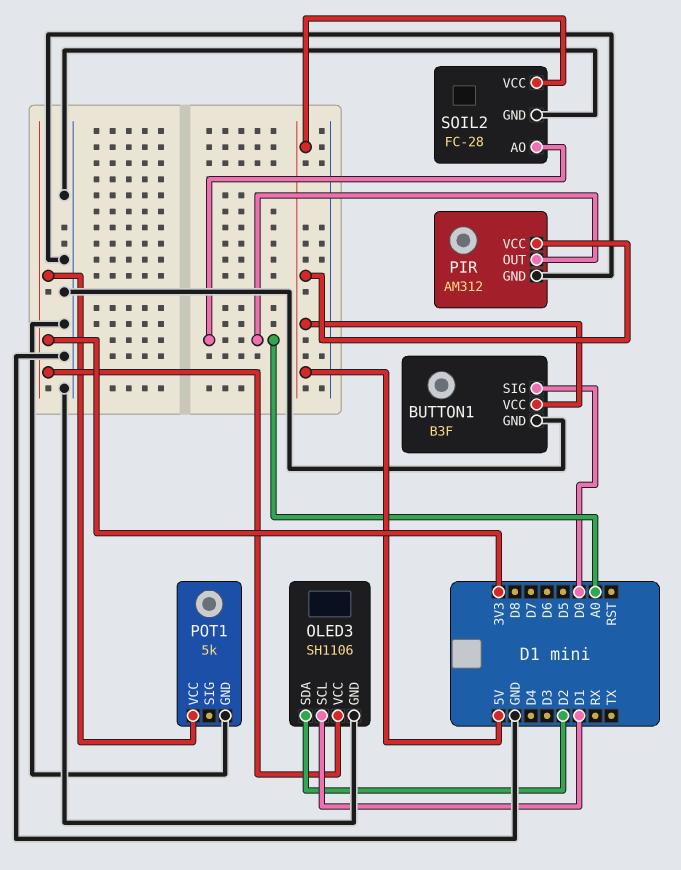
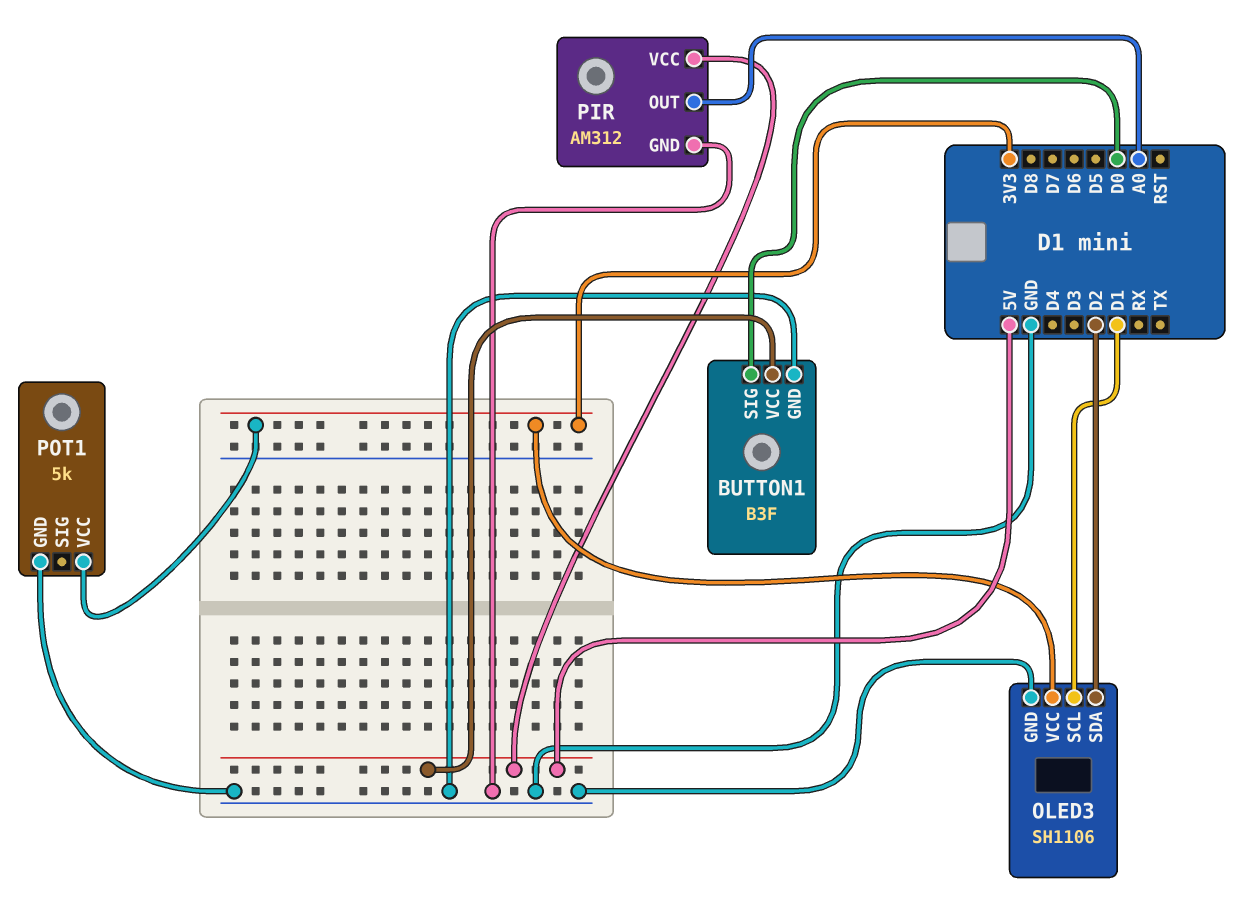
SOIL2: FC-28 -> none
SOIL2 pin AO: A0 -> none
SOIL2 pin GND: GND -> none
SOIL2 pin VCC: 5V -> none

